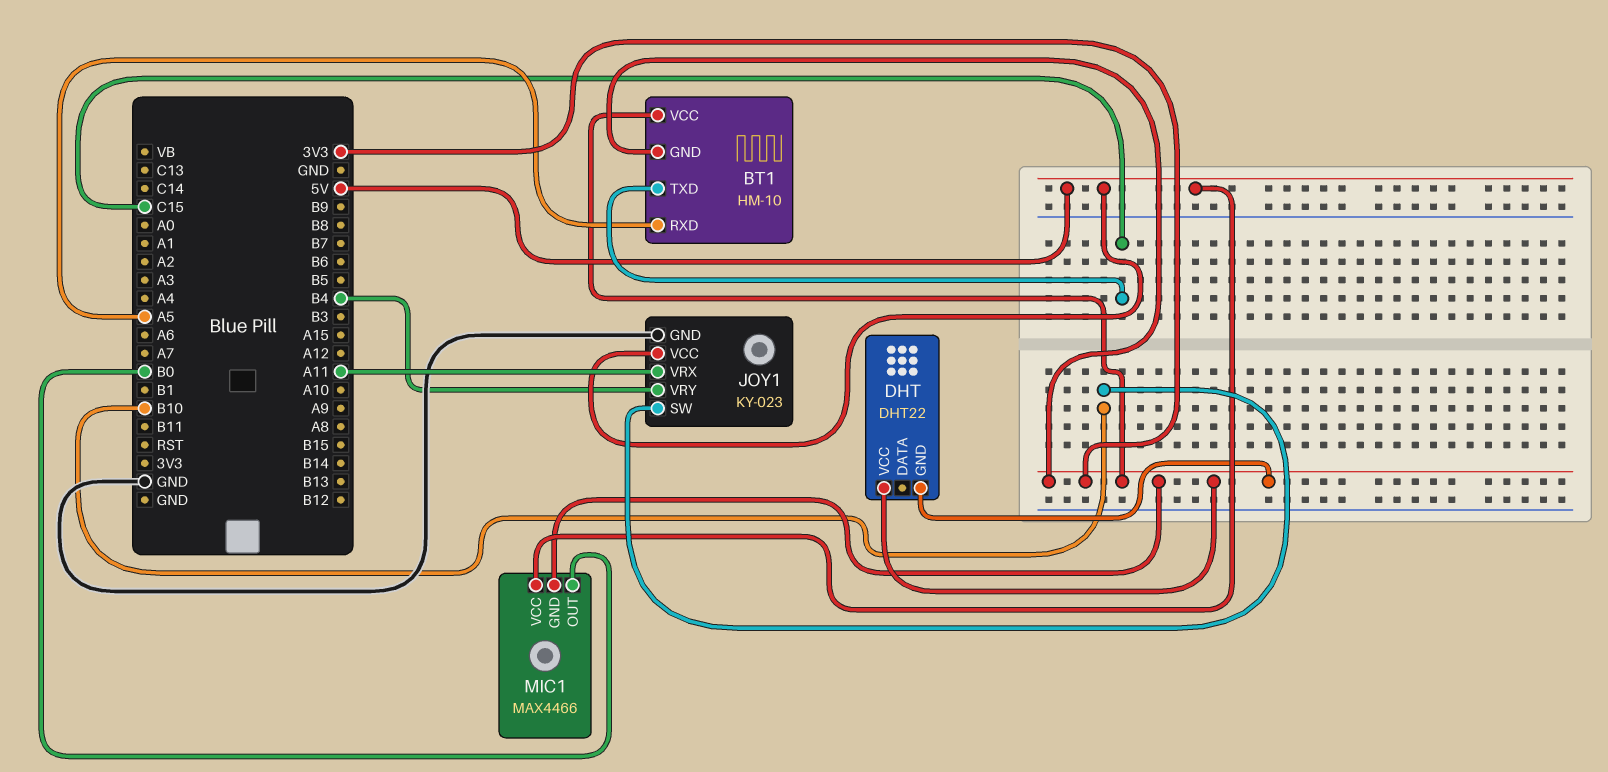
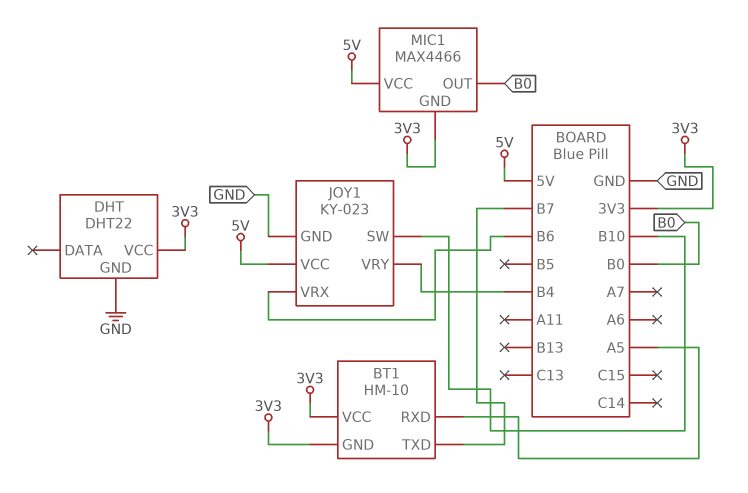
BT1 pin TXD: C15 -> B7
DHT pin GND: 3V3 -> GND
JOY1 pin VRX: A11 -> B6

